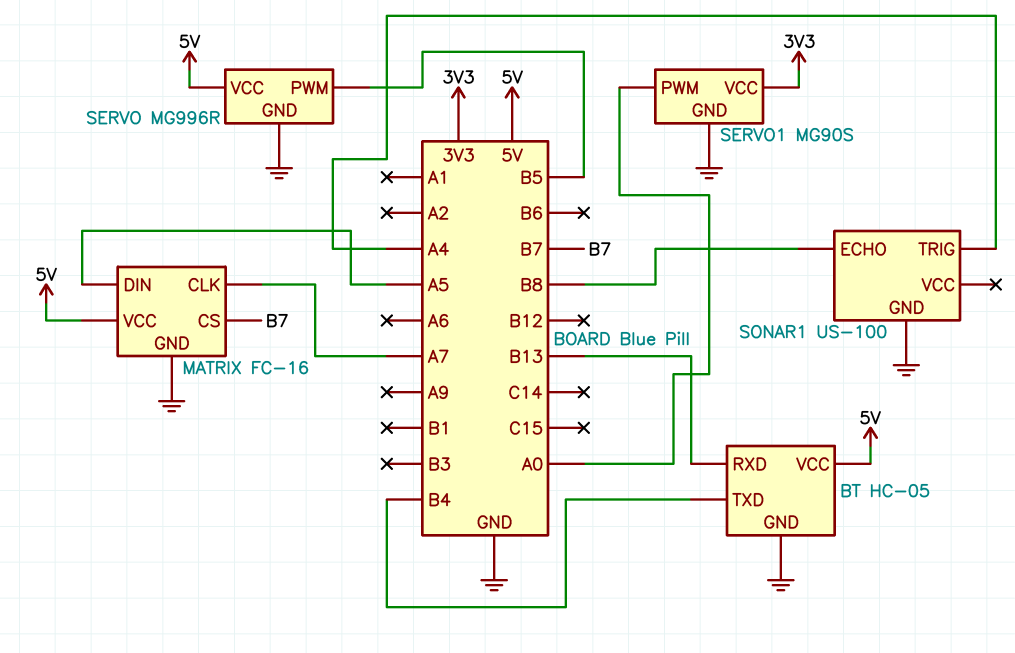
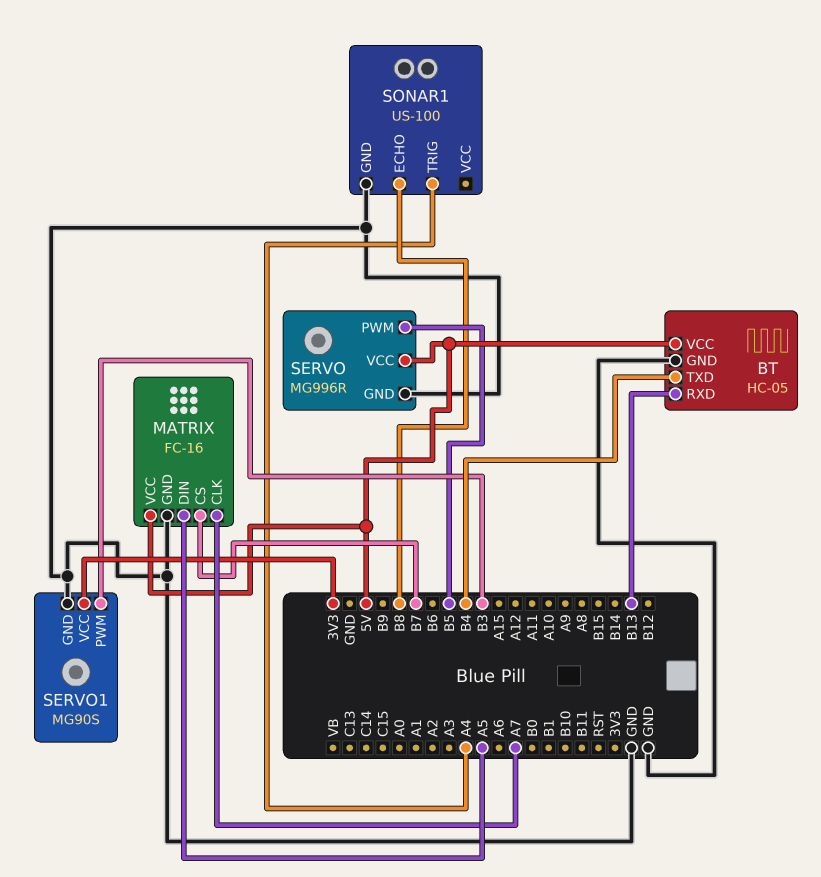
SERVO1 pin PWM: A0 -> B3

